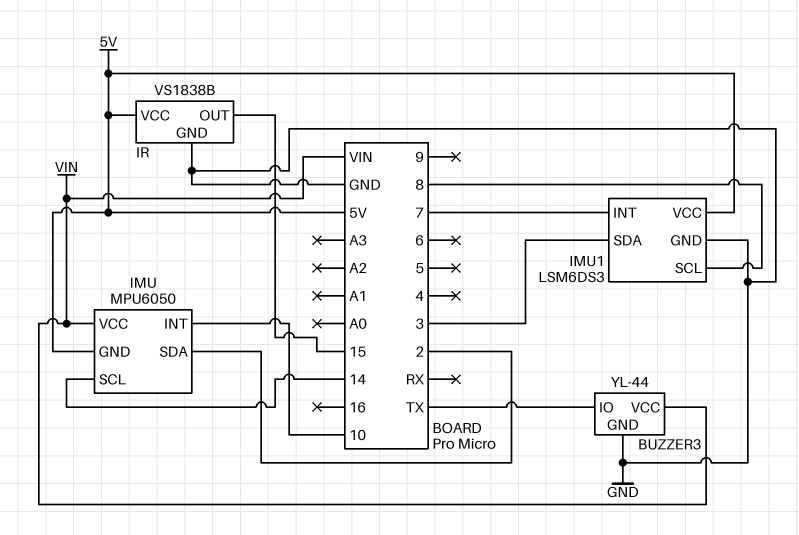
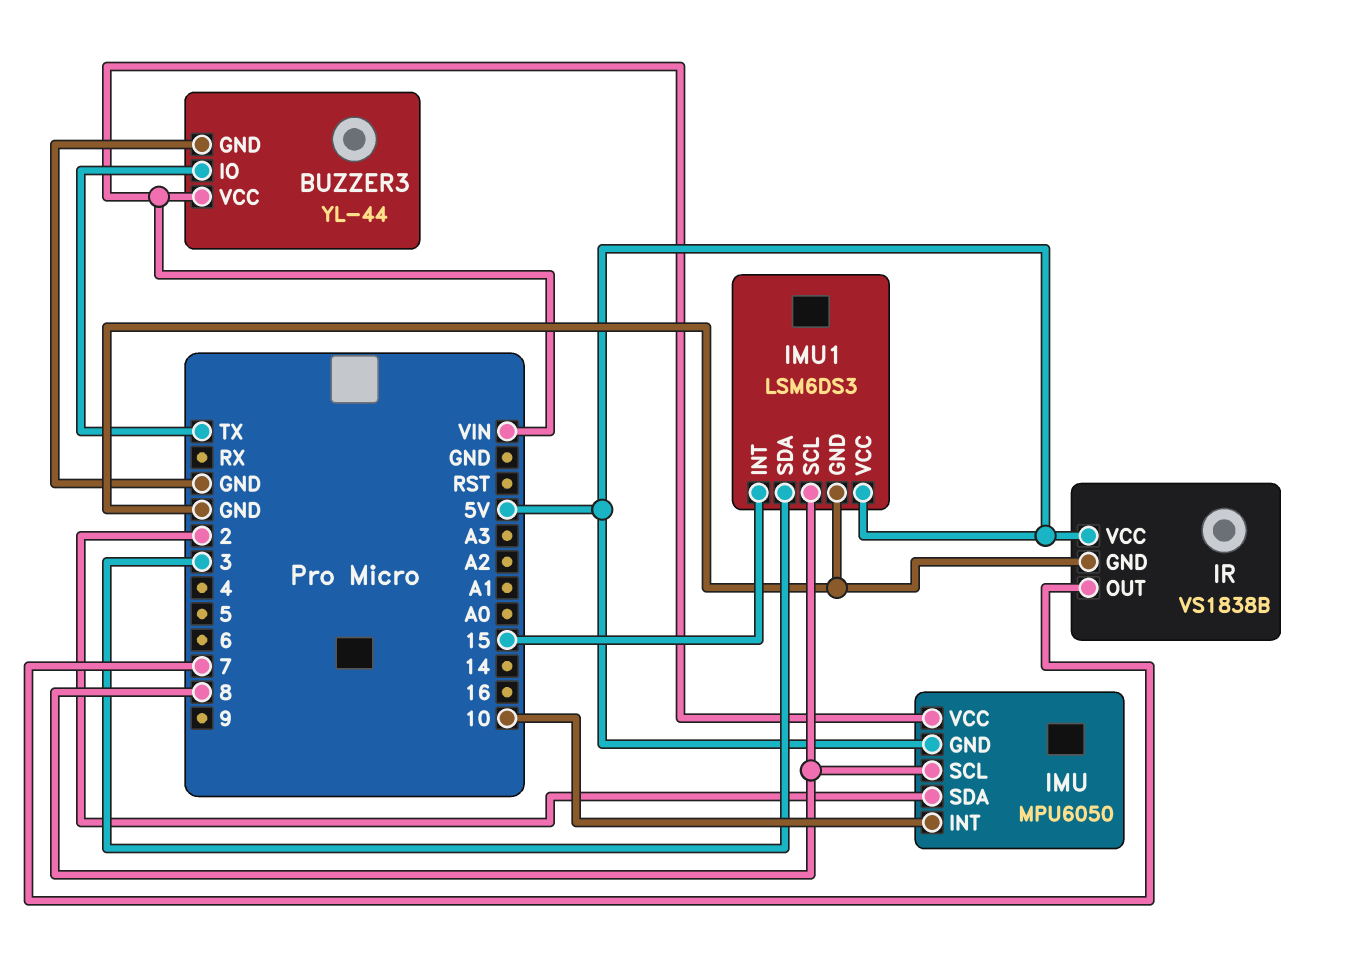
IMU pin SCL: 14 -> 8
IMU1 pin INT: 7 -> 15
IR pin OUT: 15 -> 7

